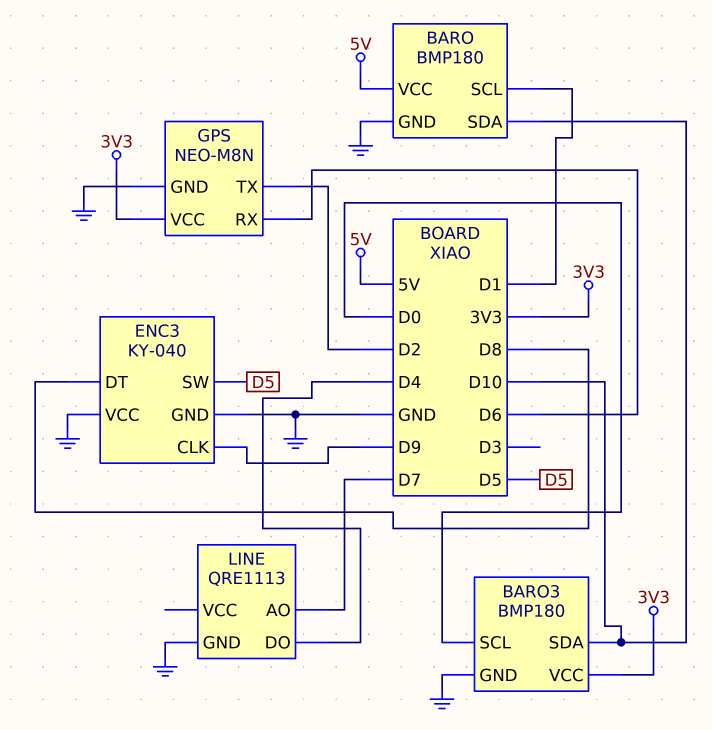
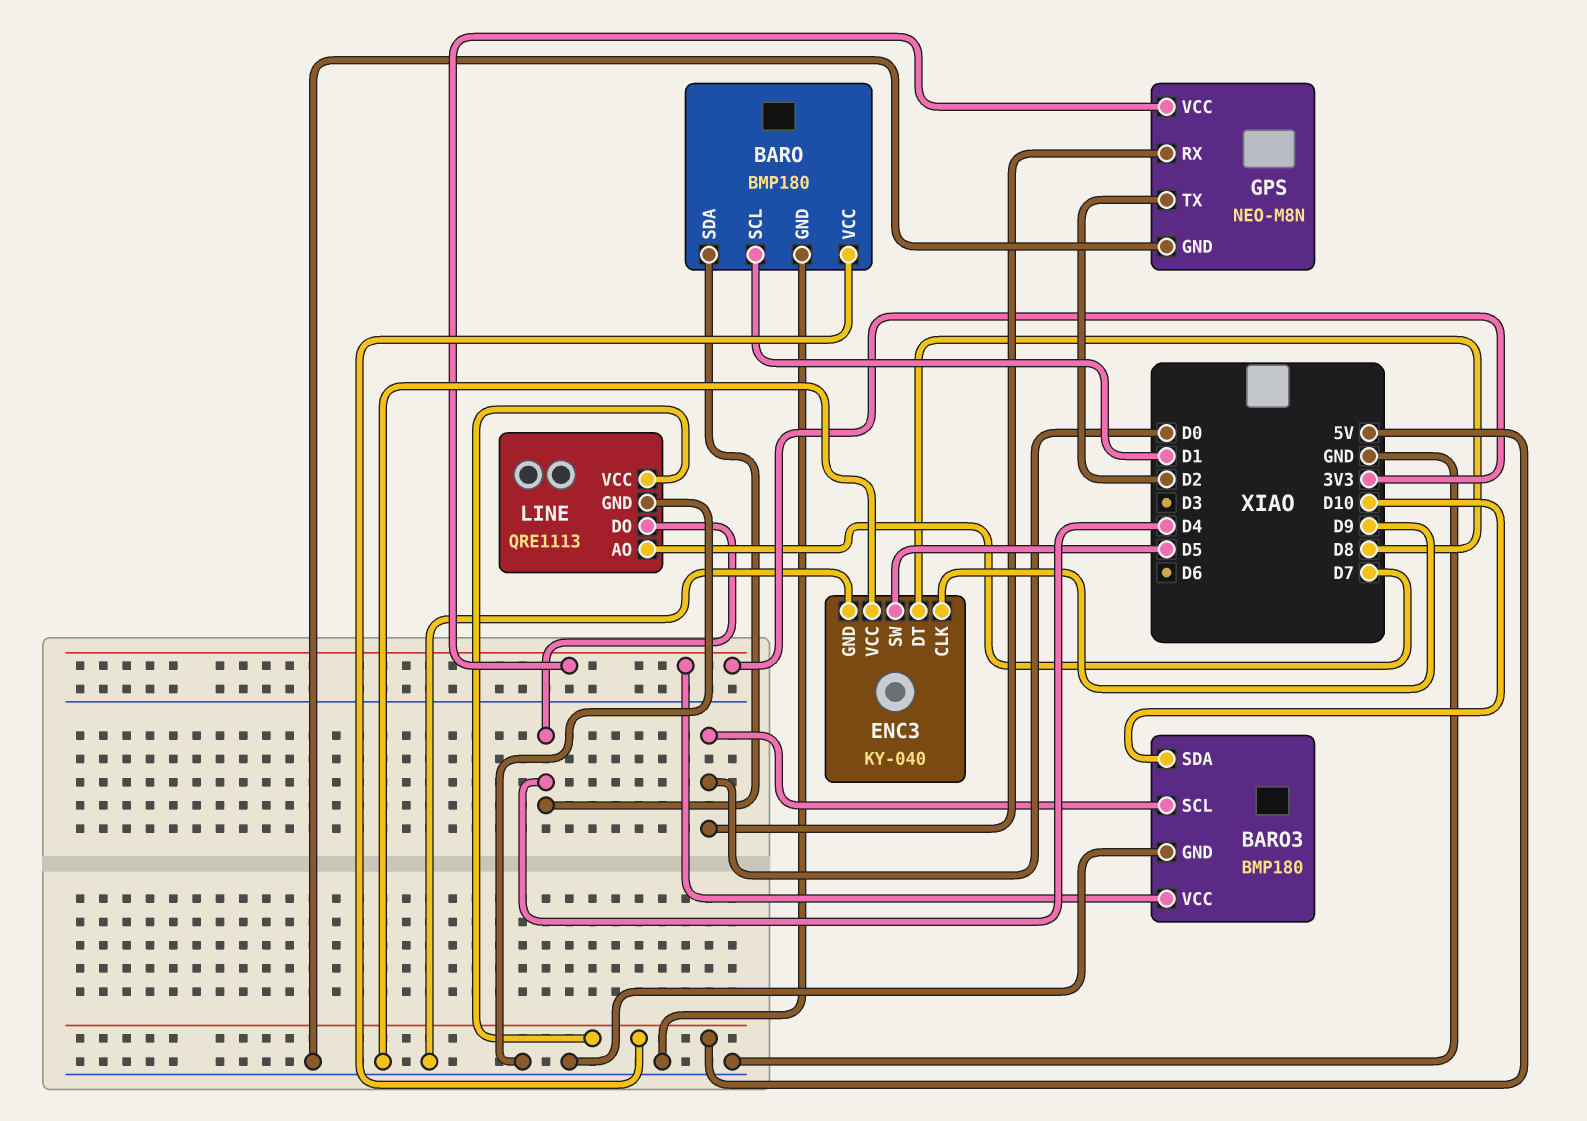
BARO pin SDA: D10 -> D4
GPS pin RX: D6 -> D0
LINE pin VCC: none -> 5V

